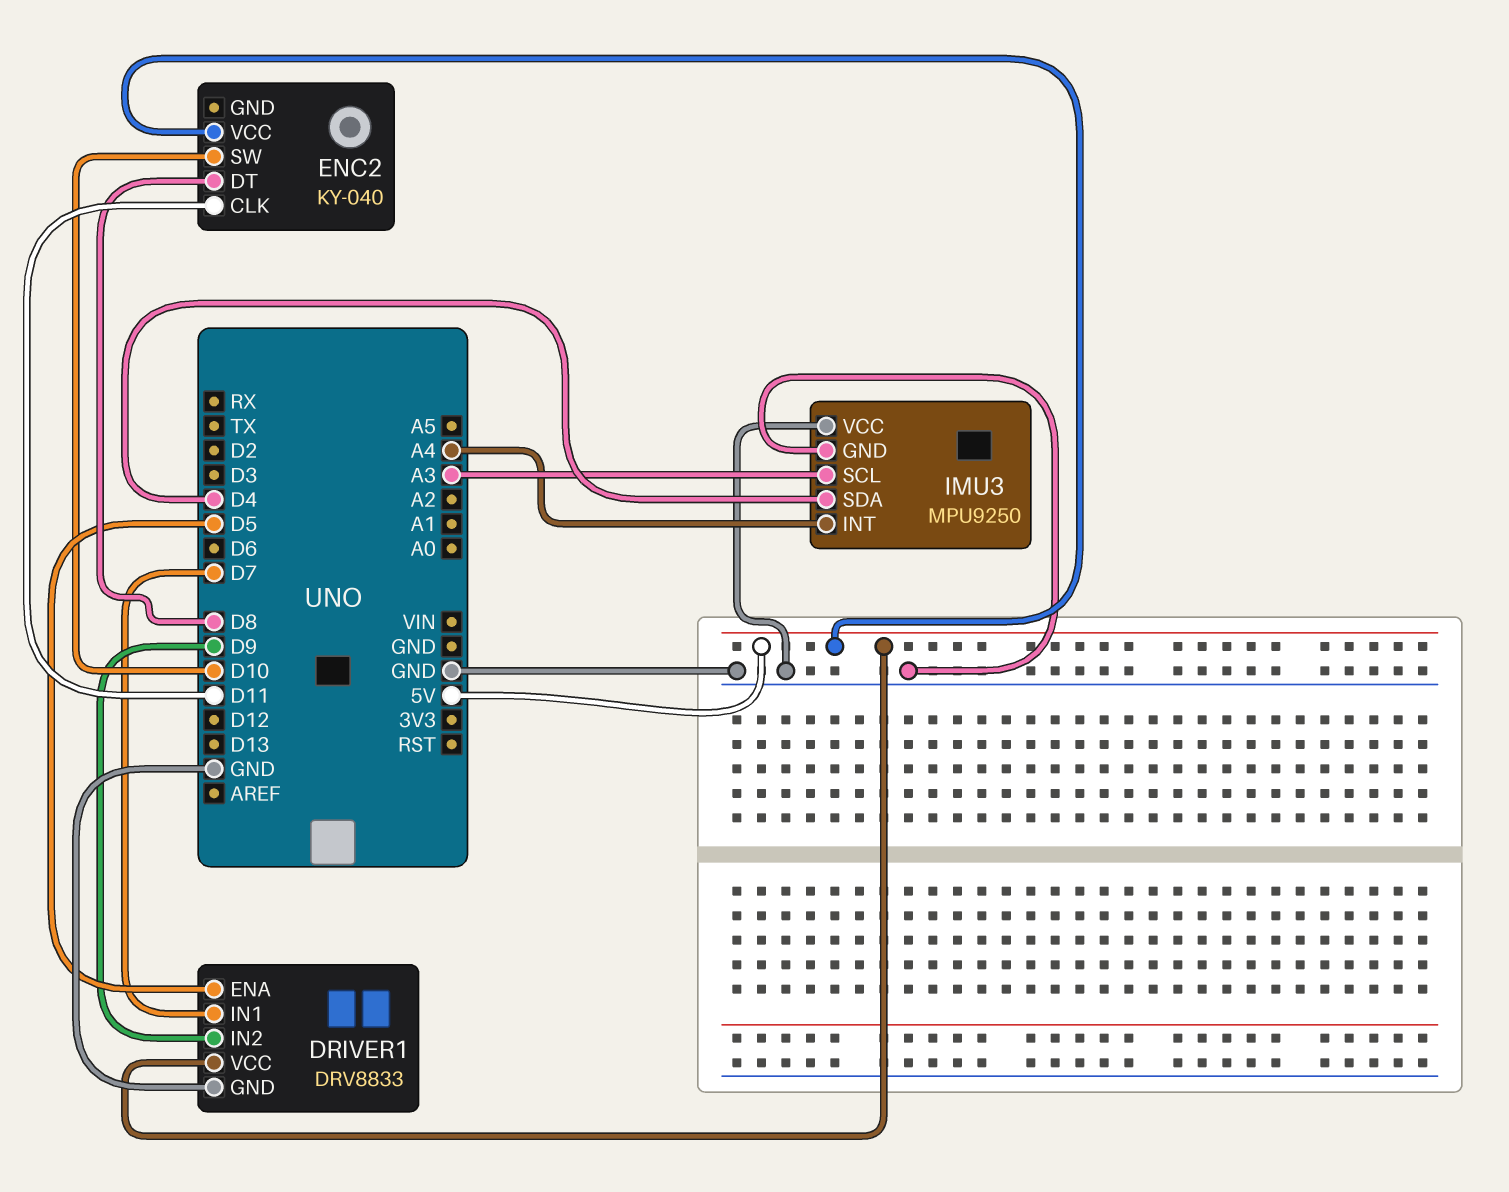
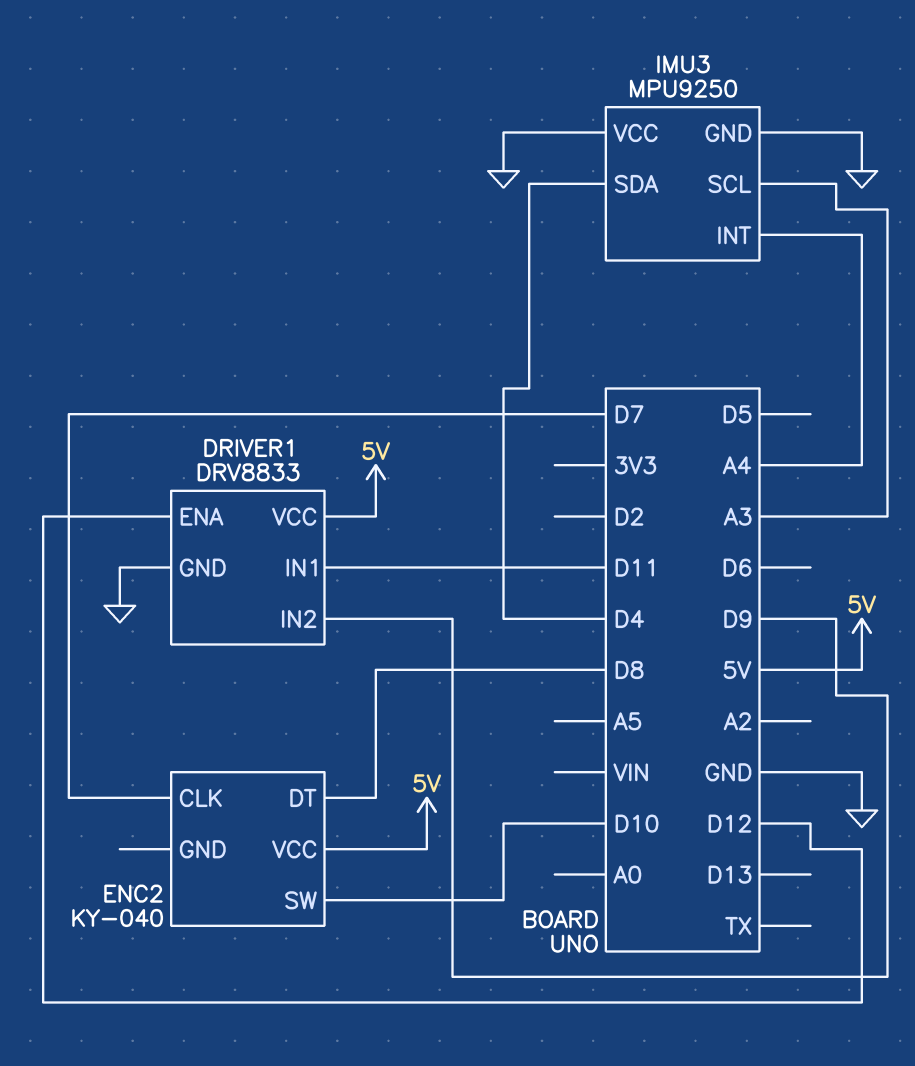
DRIVER1 pin ENA: D5 -> D12
DRIVER1 pin IN1: D7 -> D11
ENC2 pin CLK: D11 -> D7

